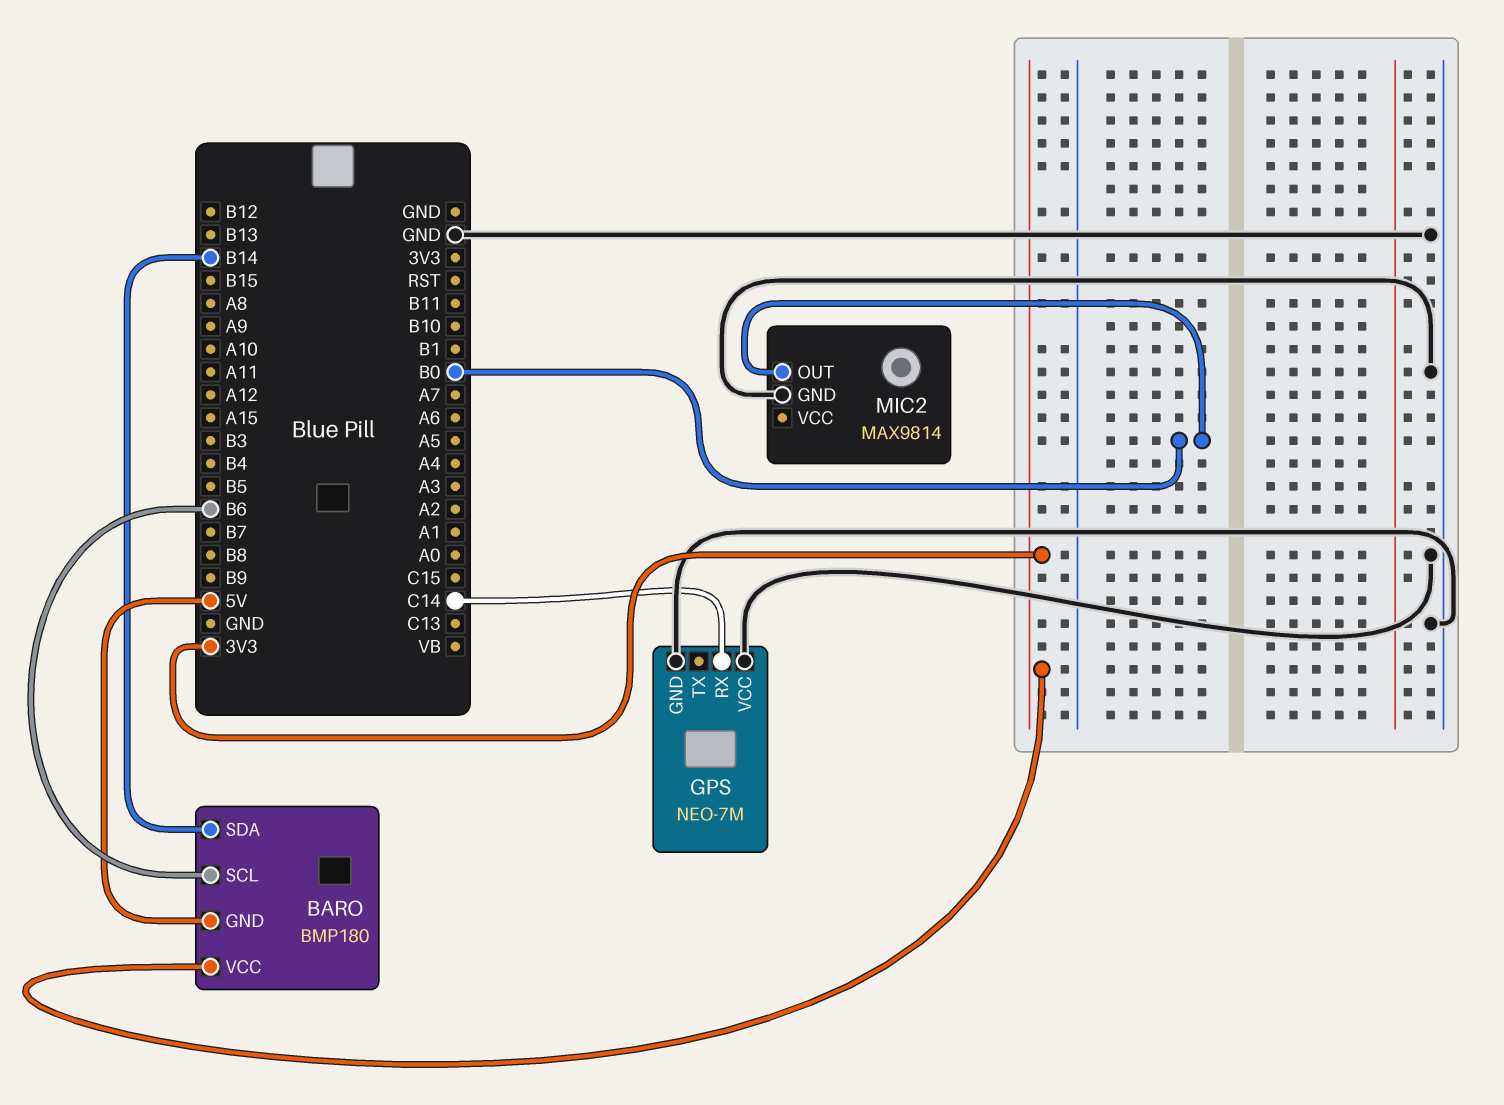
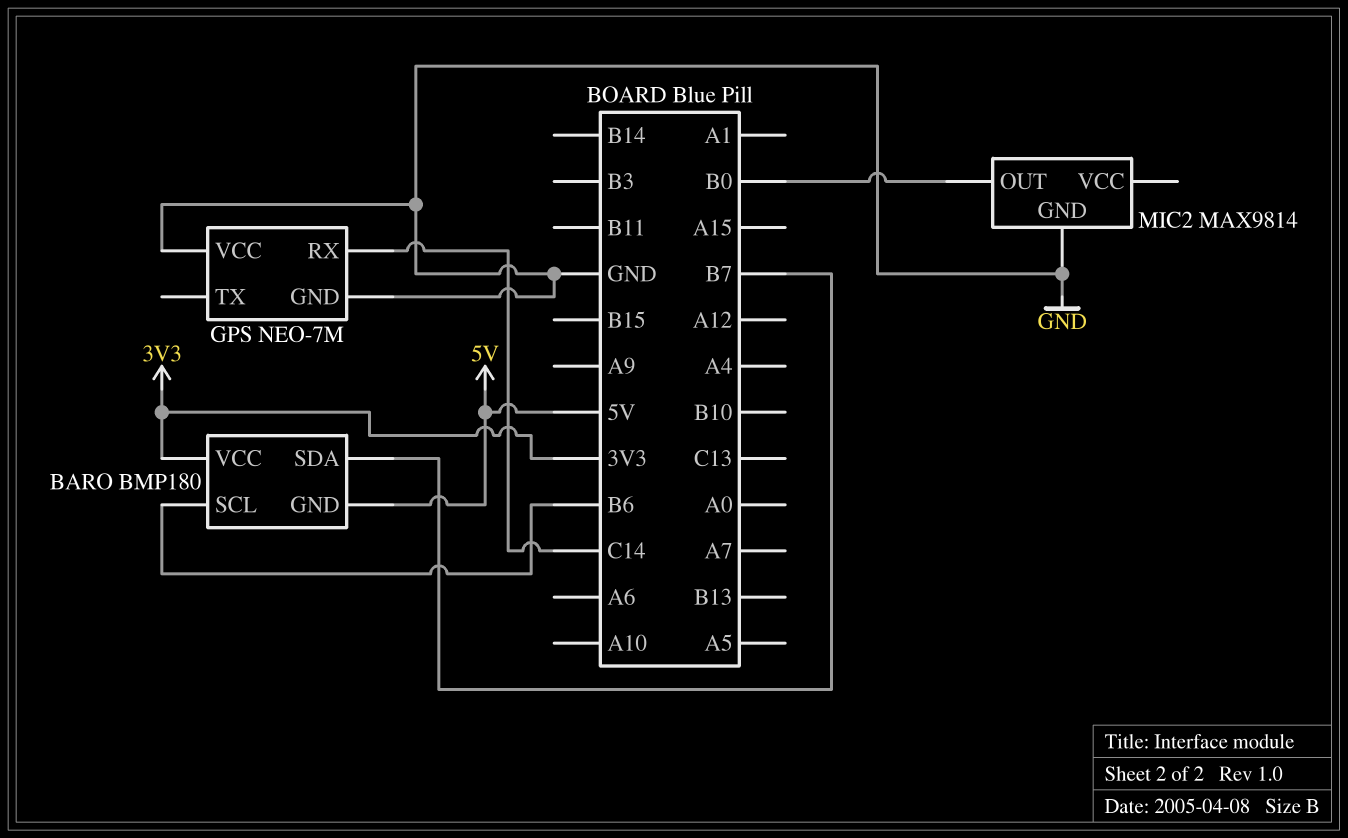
BARO pin SDA: B14 -> B7

